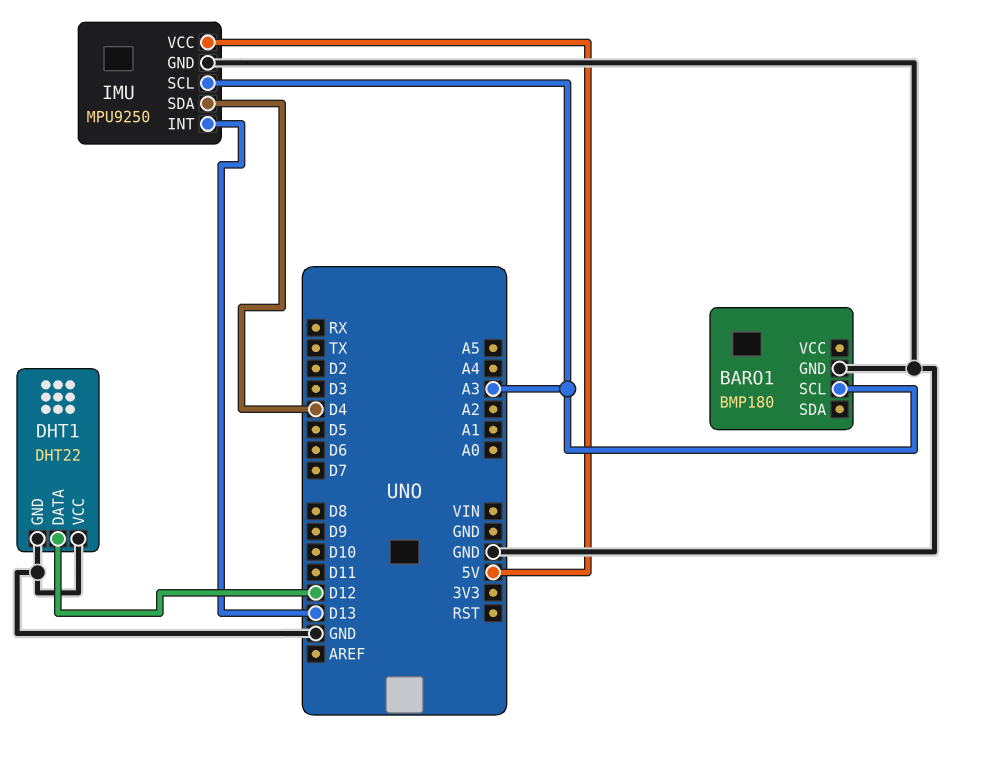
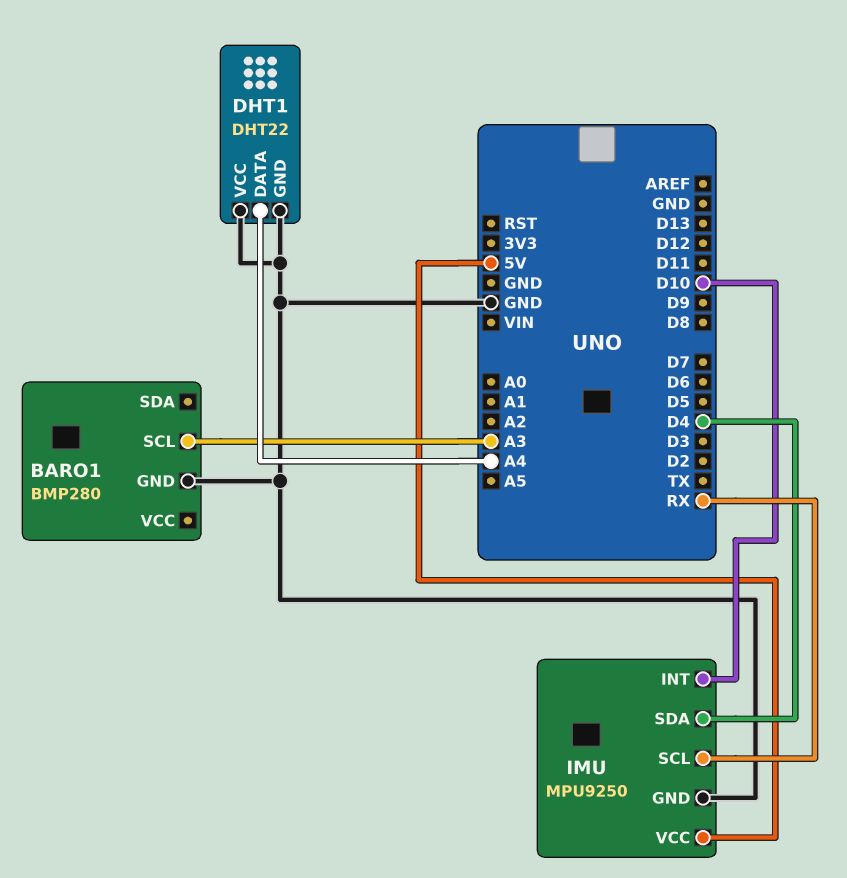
BARO1: BMP180 -> BMP280
DHT1 pin DATA: D12 -> A4
IMU pin INT: D13 -> D10
IMU pin SCL: A3 -> RX

